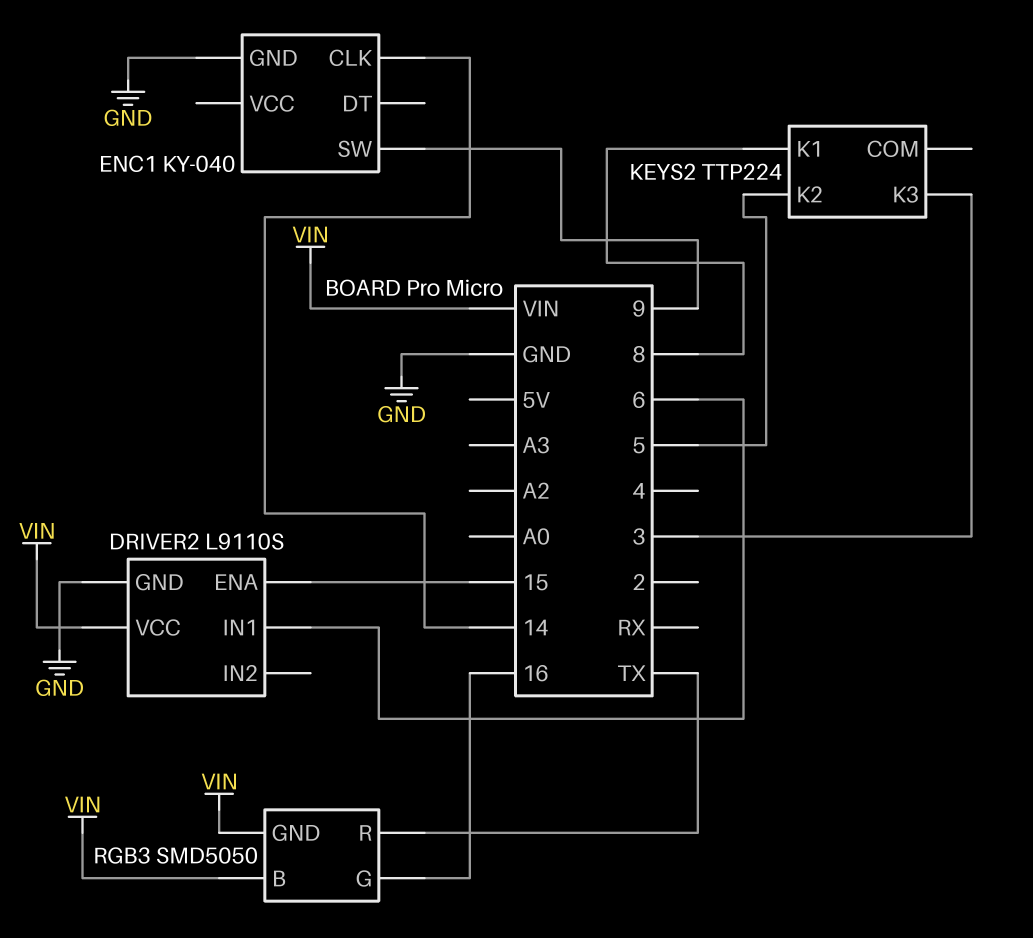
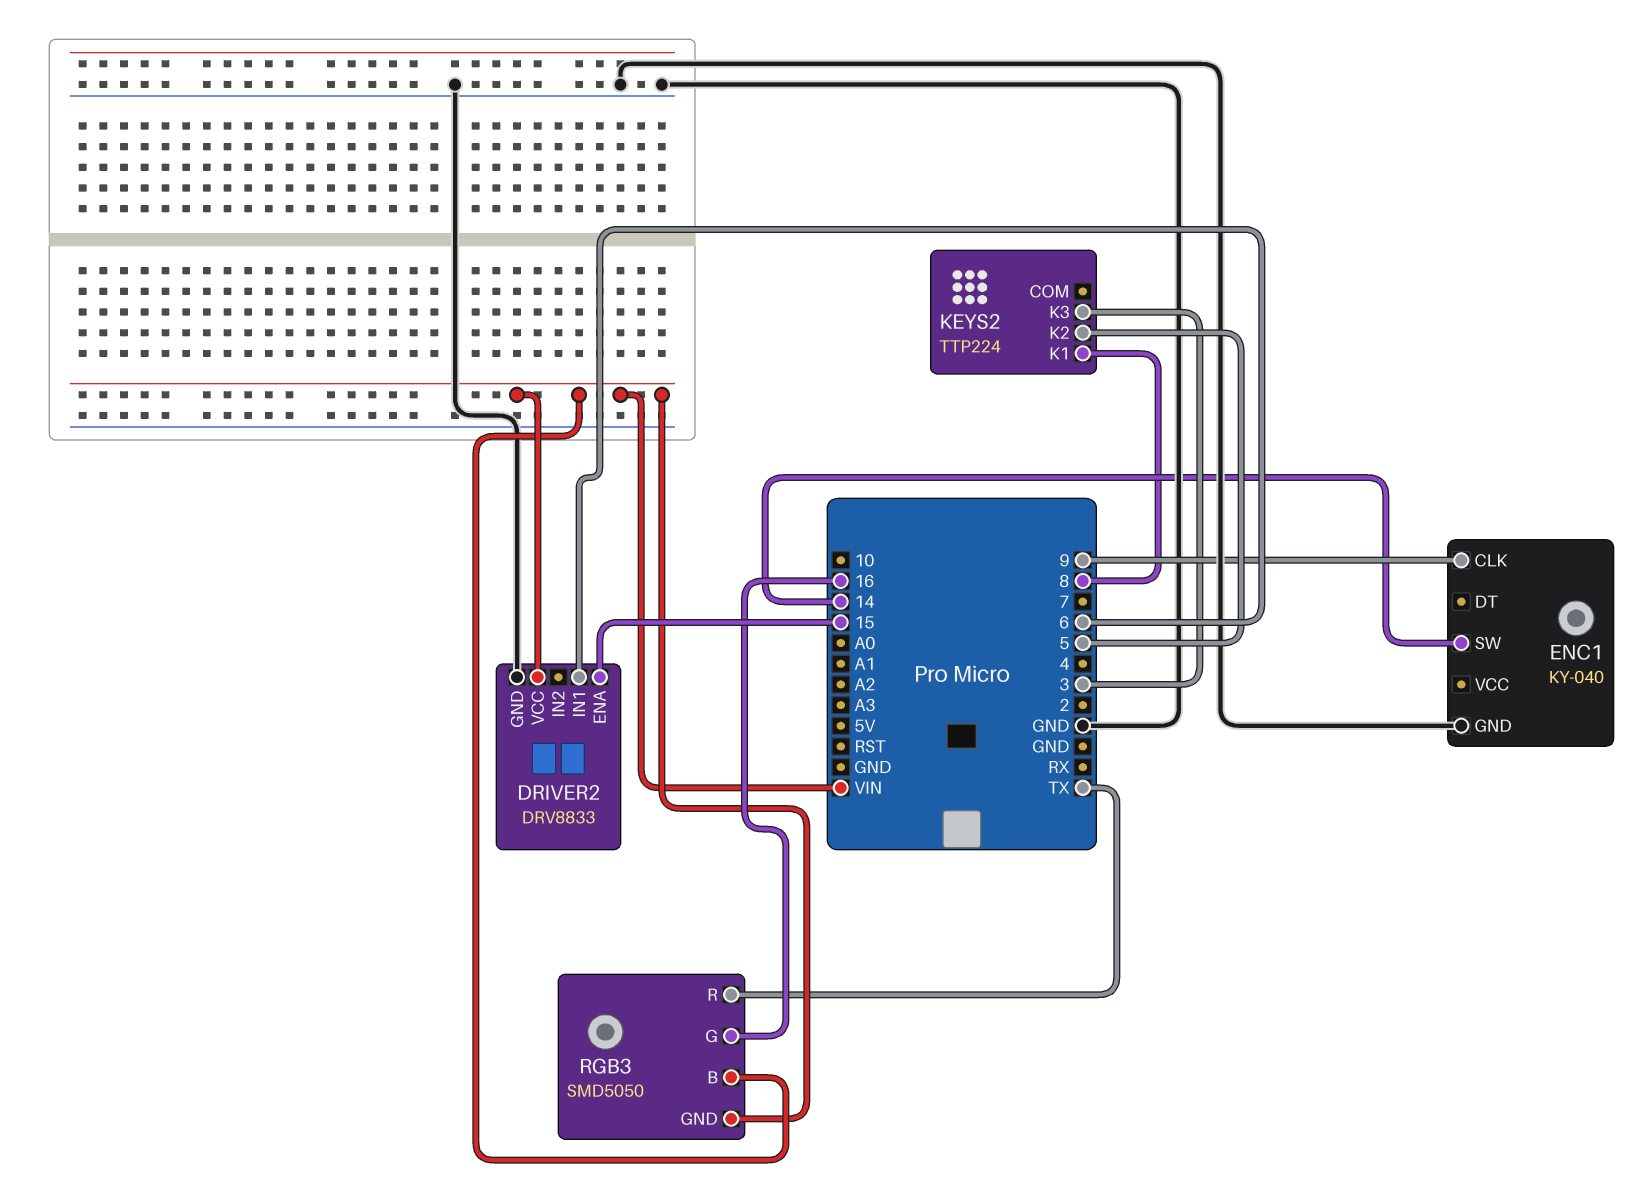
DRIVER2: L9110S -> DRV8833
ENC1 pin CLK: 14 -> 9
ENC1 pin SW: 9 -> 14

